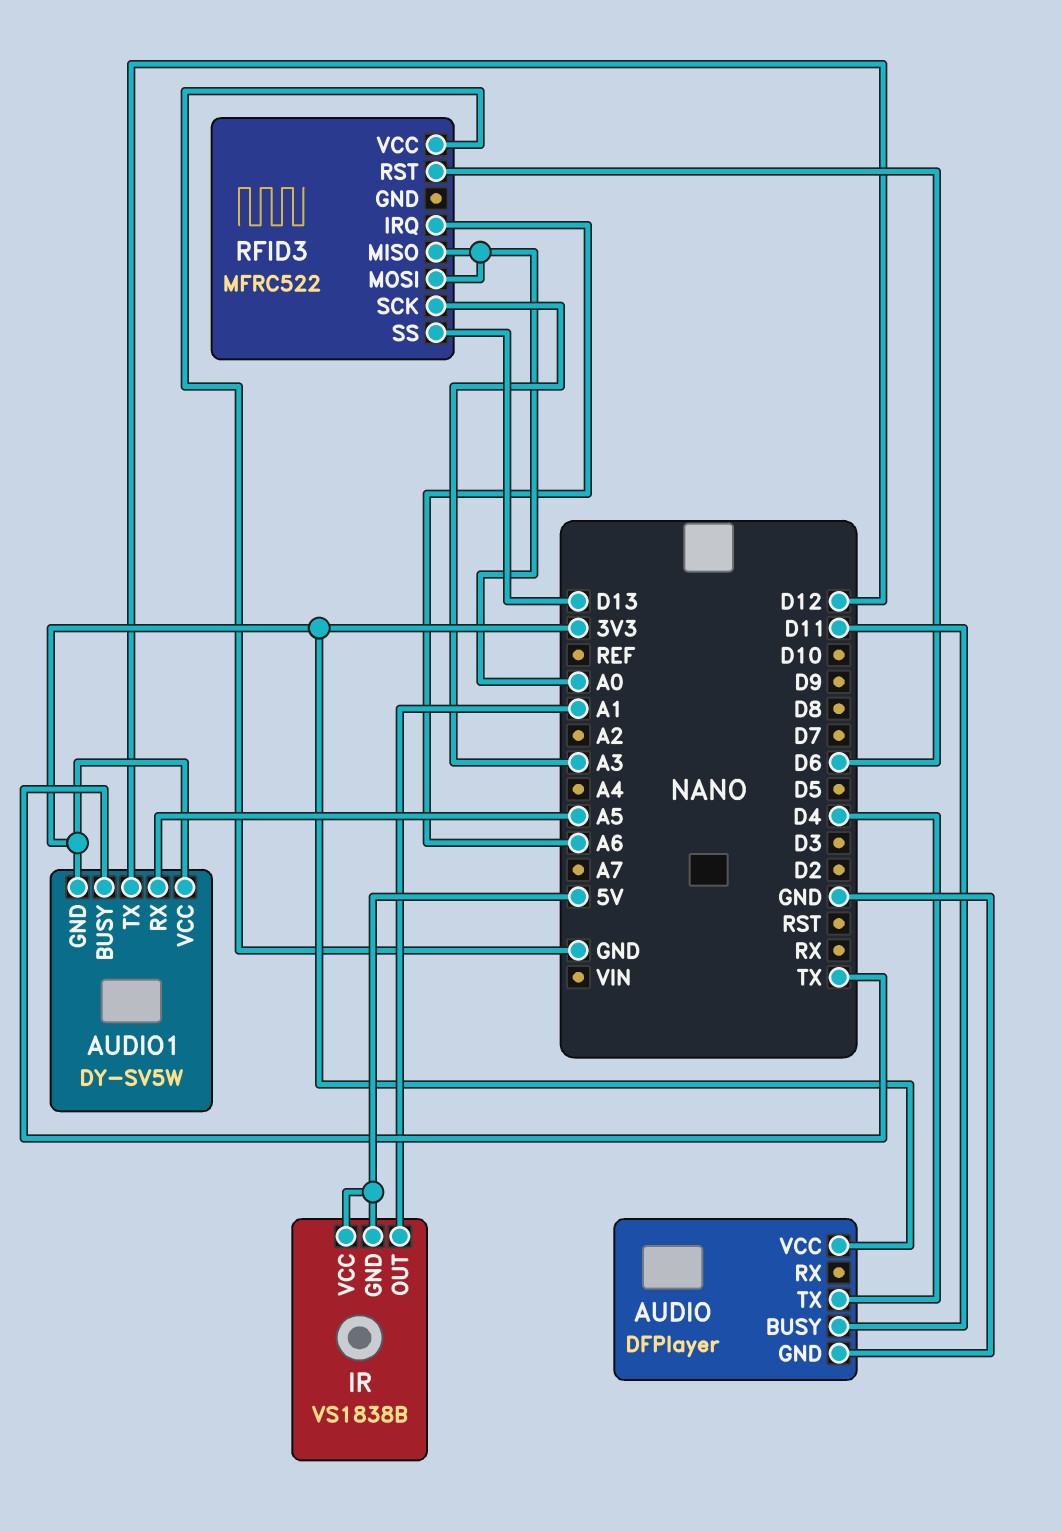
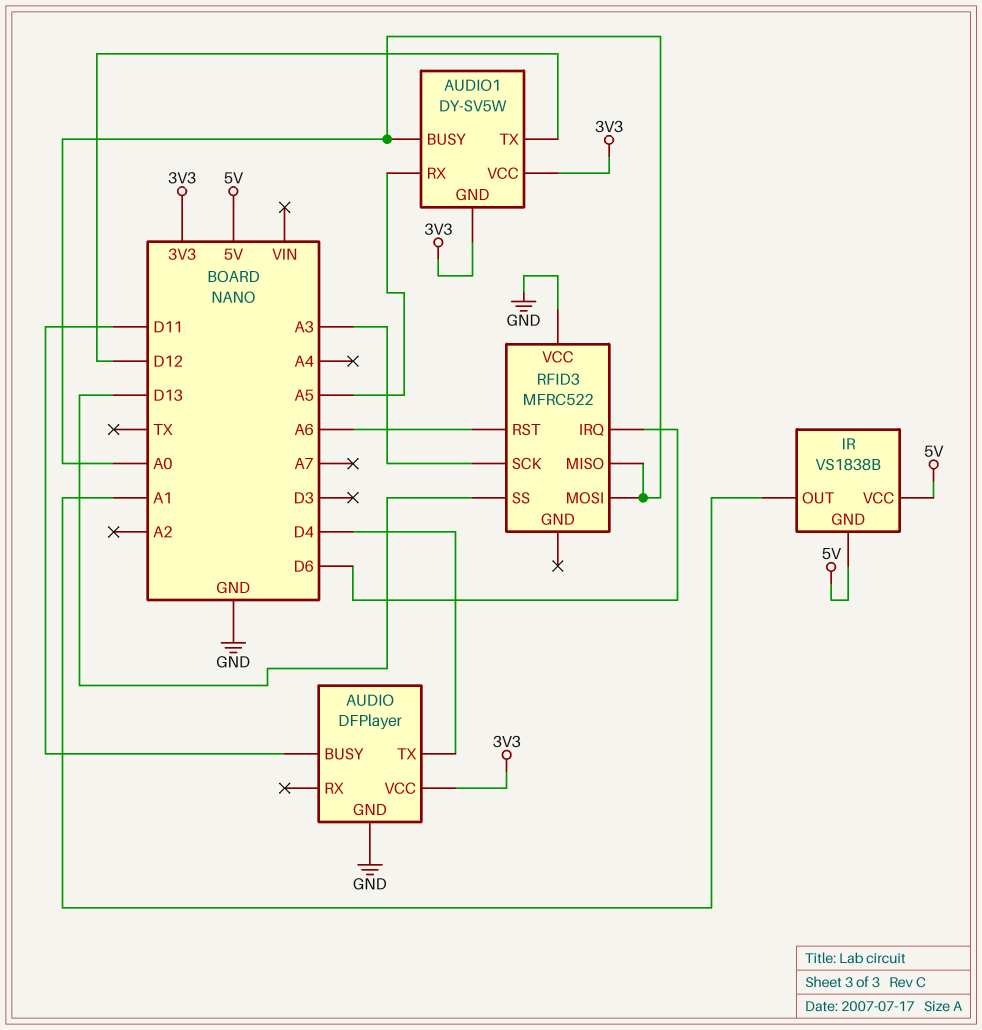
AUDIO1 pin BUSY: TX -> A0
RFID3 pin IRQ: A6 -> D6
RFID3 pin RST: D6 -> A6

